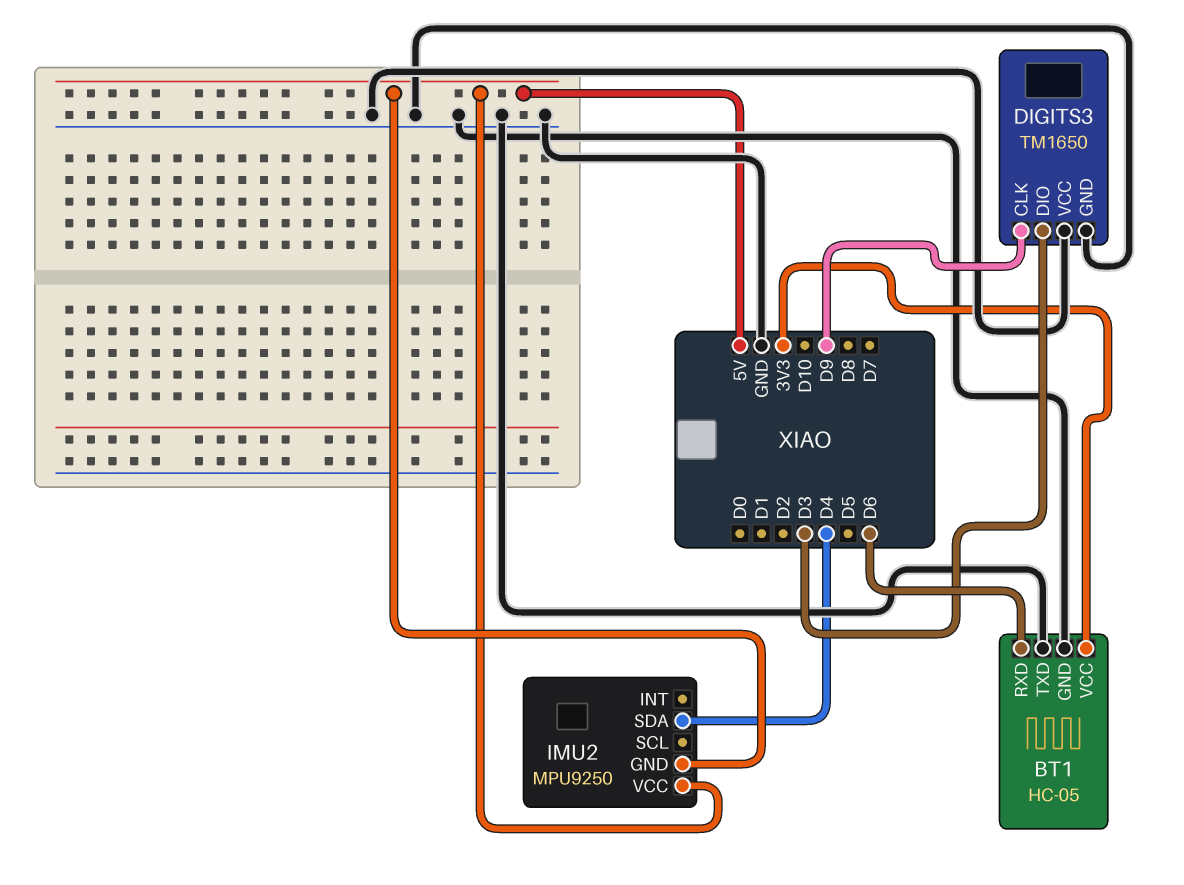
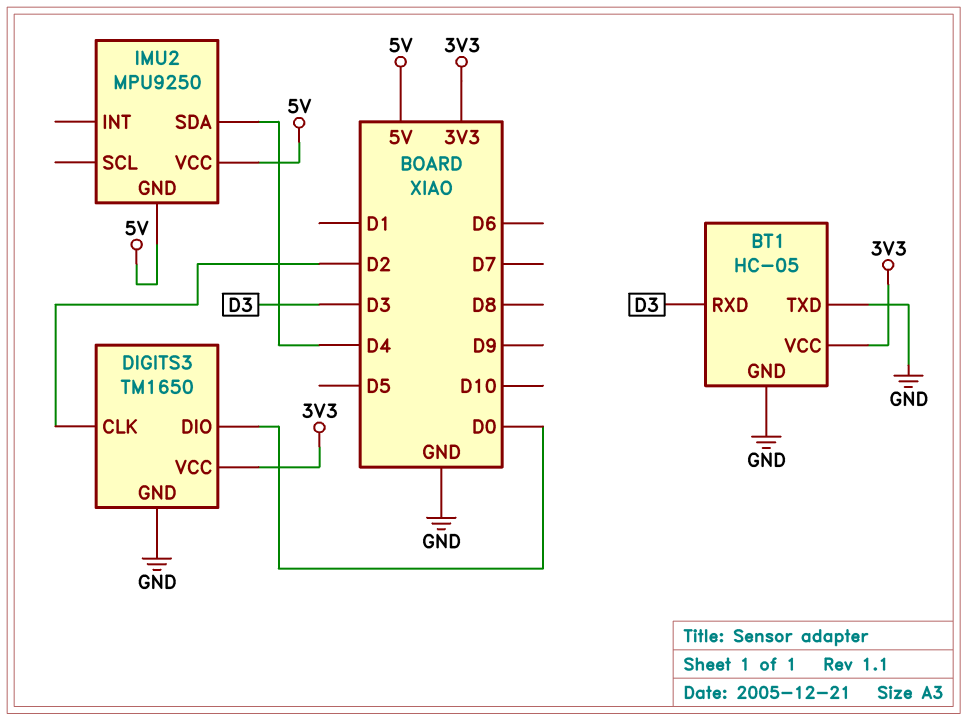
BT1 pin RXD: D6 -> D3
DIGITS3 pin CLK: D9 -> D2
DIGITS3 pin DIO: D3 -> D0
DIGITS3 pin VCC: GND -> 3V3

